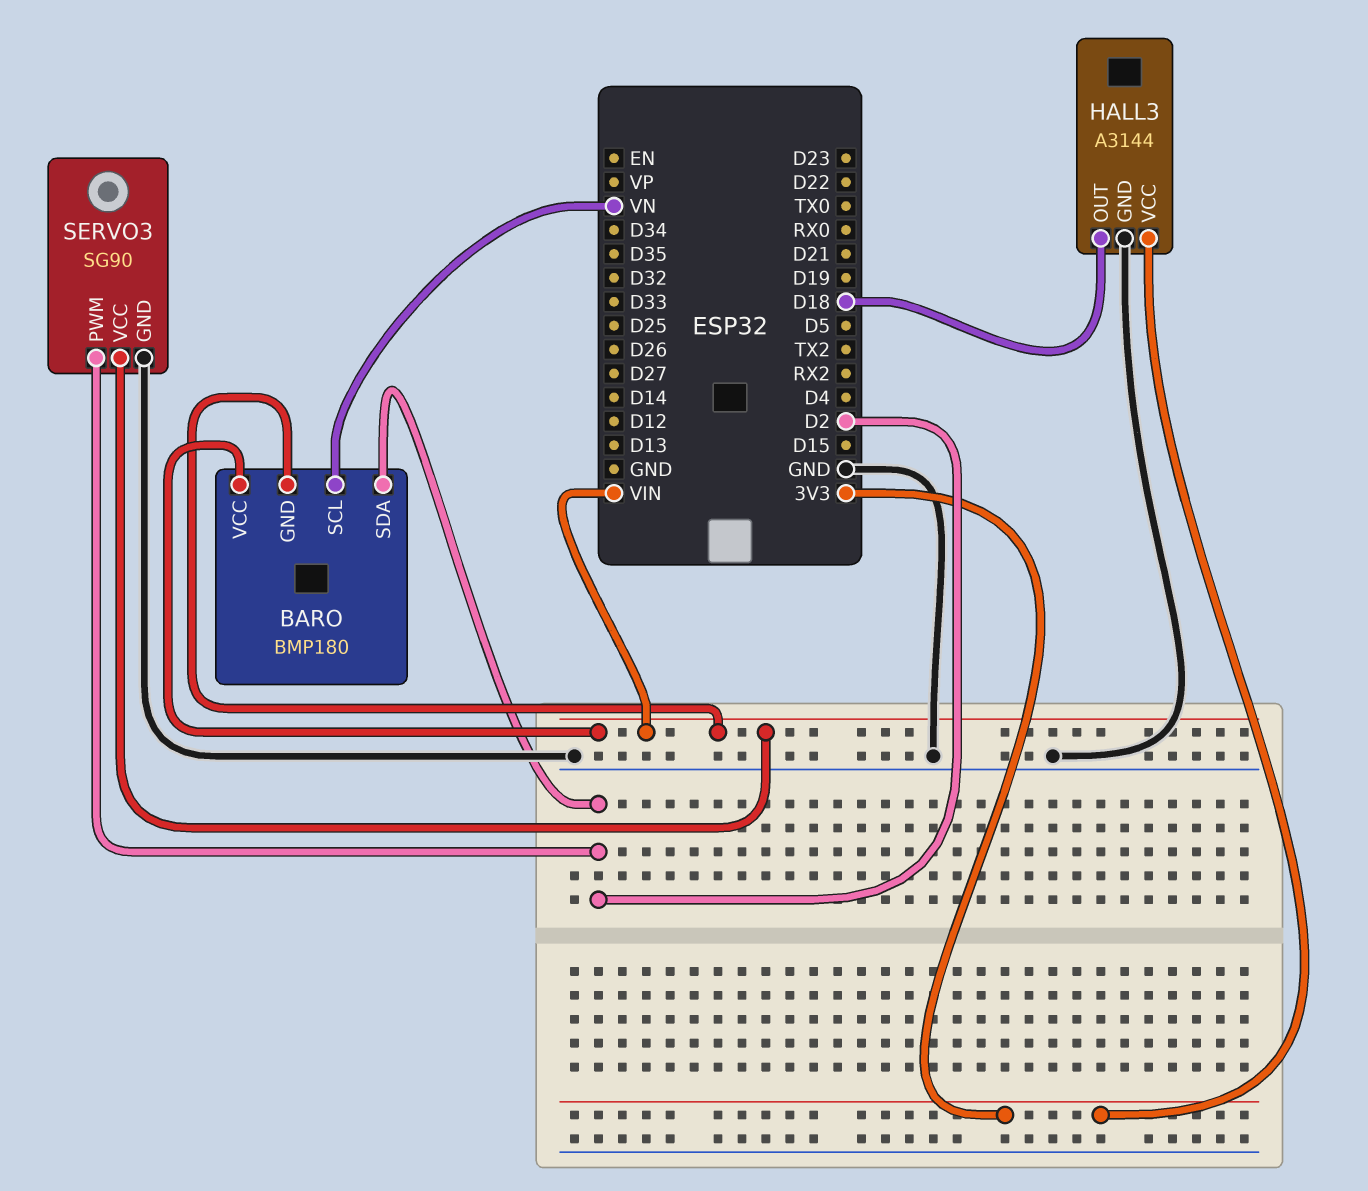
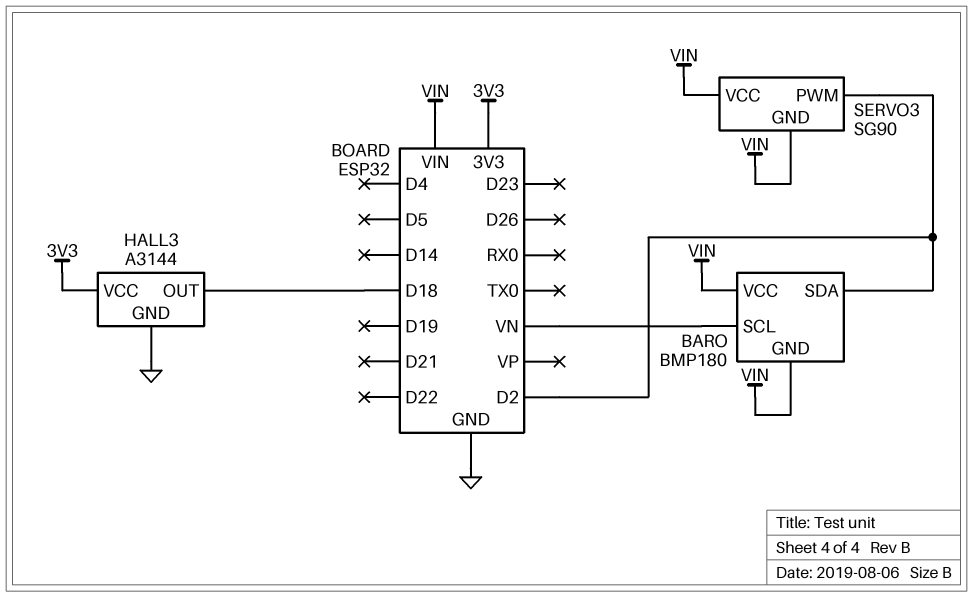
SERVO3 pin GND: GND -> VIN

